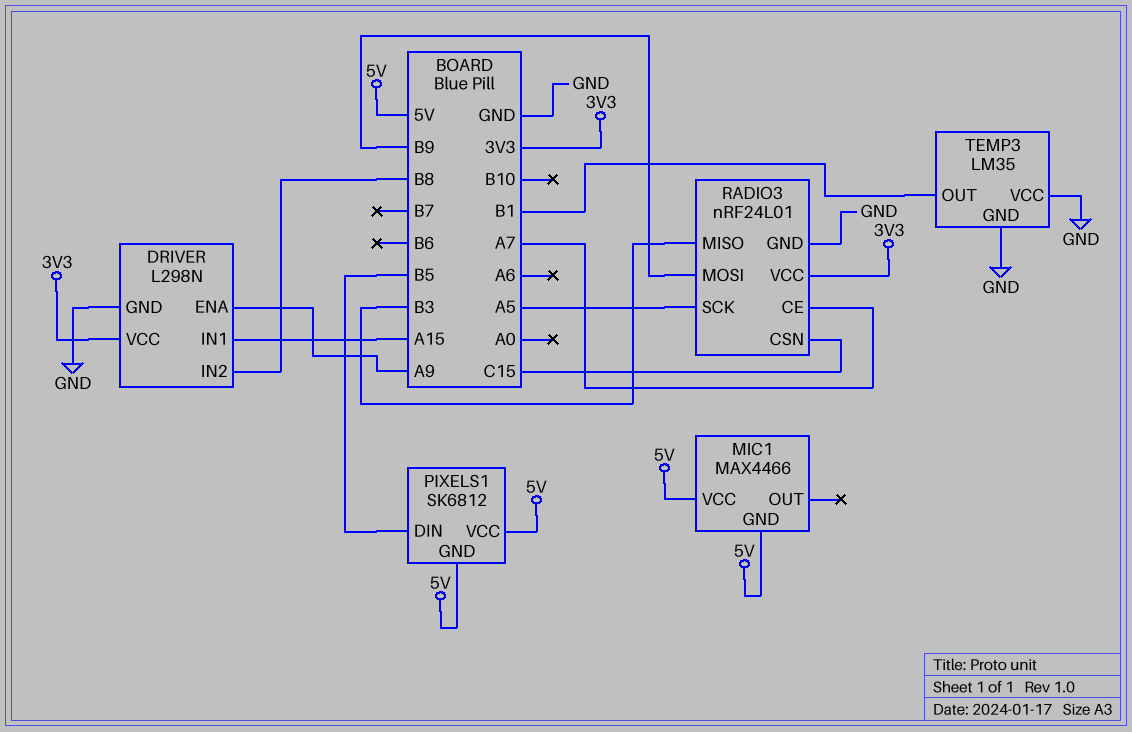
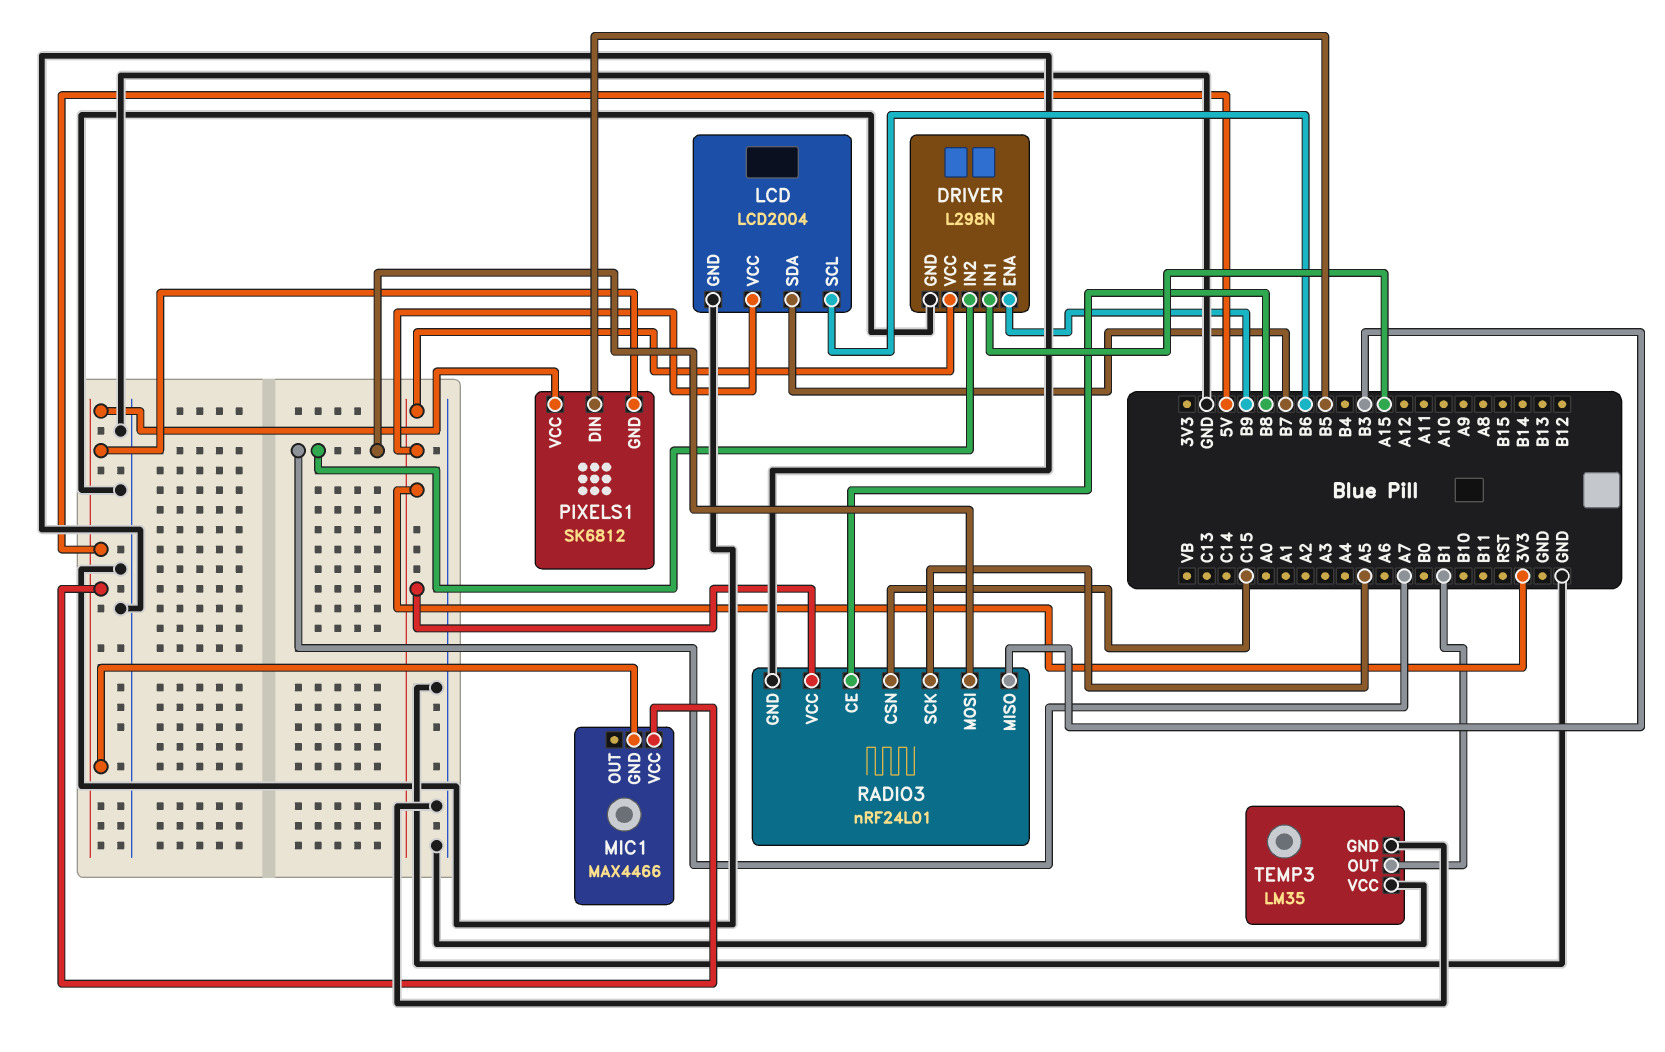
DRIVER pin ENA: A9 -> B9
DRIVER pin IN2: B8 -> A7
LCD: none -> LCD2004
LCD pin GND: none -> GND
LCD pin SCL: none -> B6
LCD pin SDA: none -> B7
LCD pin VCC: none -> 3V3
RADIO3 pin CE: A7 -> B8
RADIO3 pin MOSI: B9 -> A7

